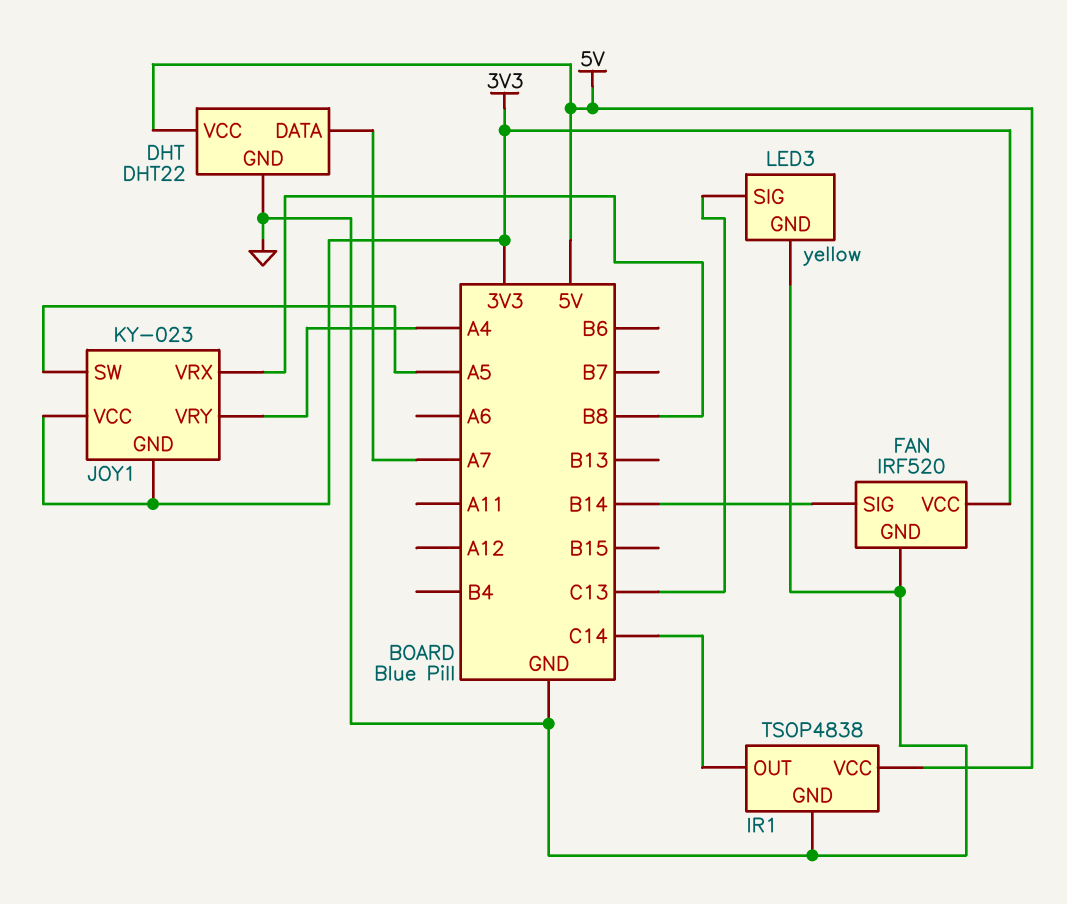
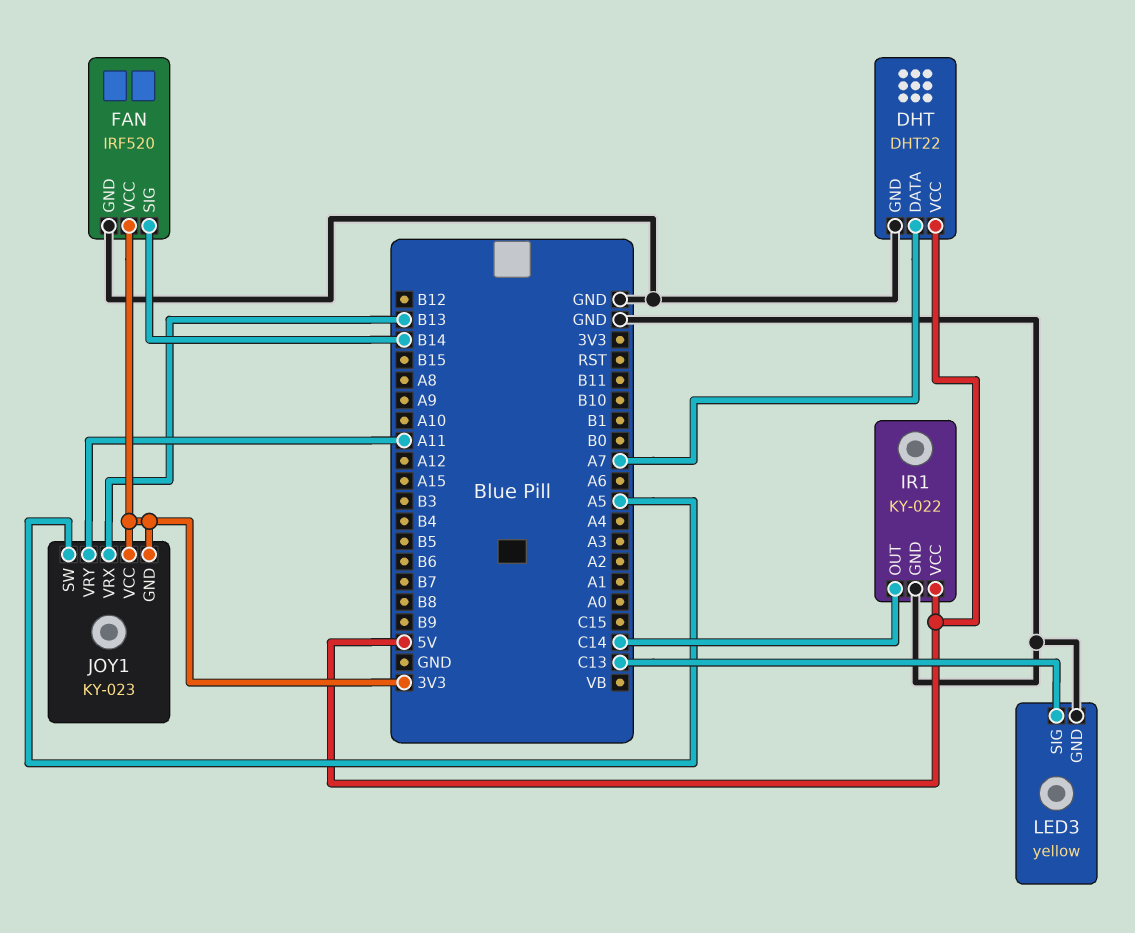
IR1: TSOP4838 -> KY-022
JOY1 pin VRX: B8 -> B13
JOY1 pin VRY: A4 -> A11

